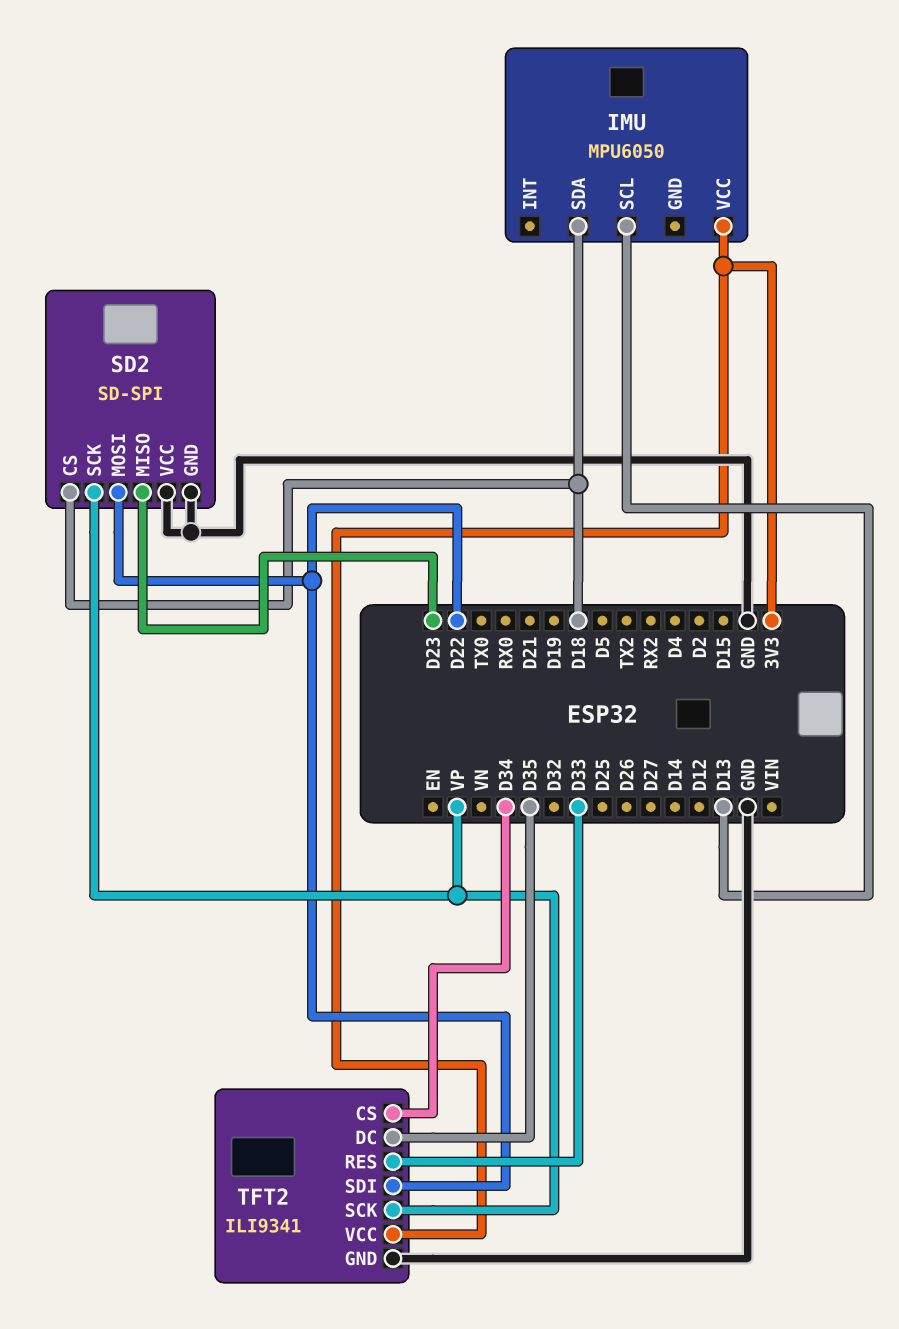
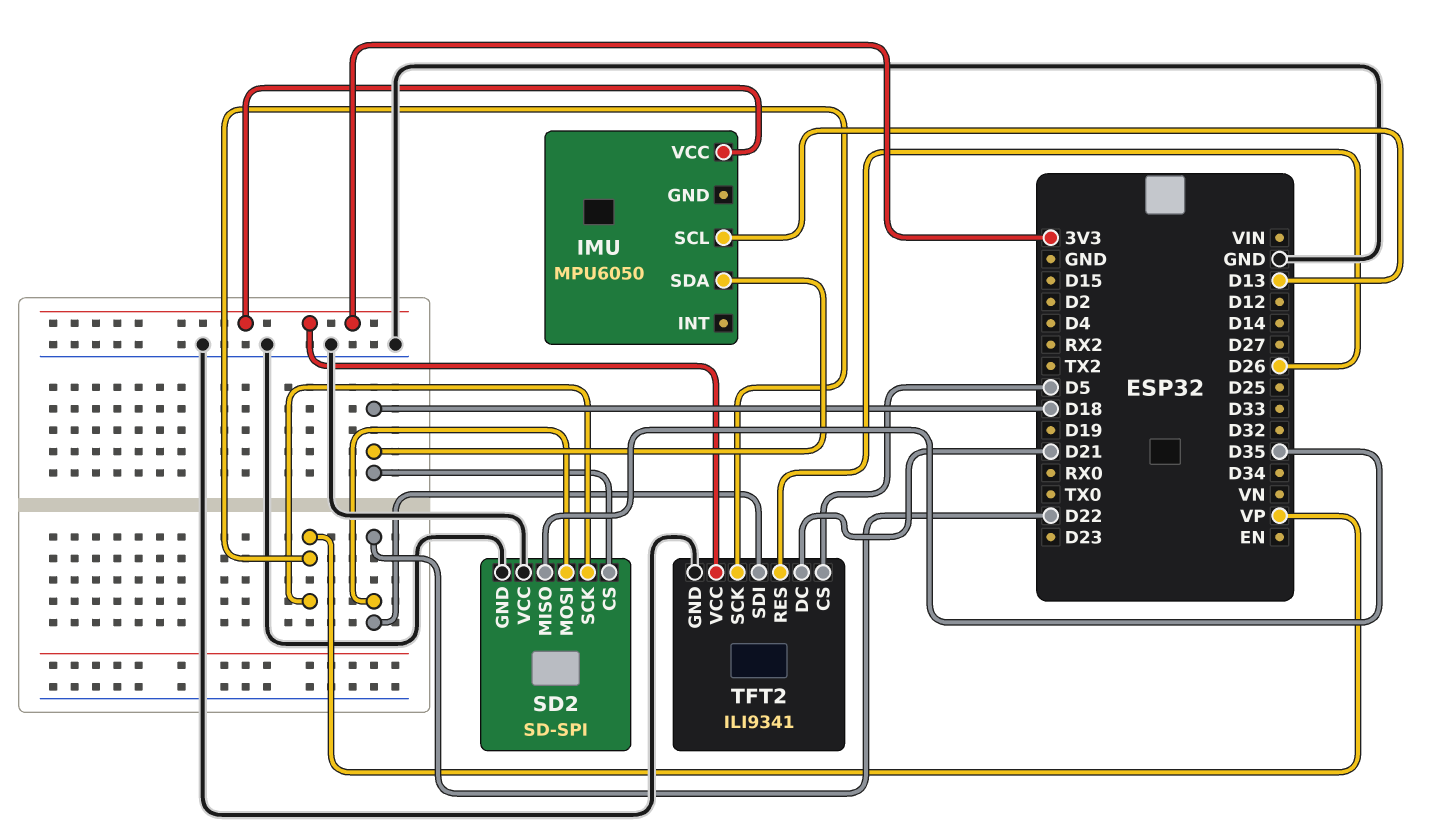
SD2 pin MISO: D23 -> D35
TFT2 pin CS: D34 -> D5
TFT2 pin DC: D35 -> D21
TFT2 pin RES: D33 -> D26

